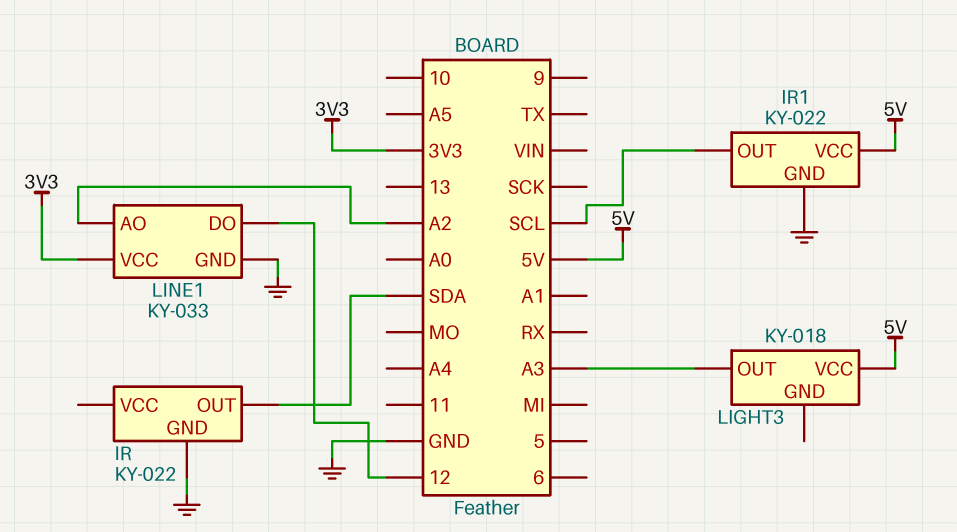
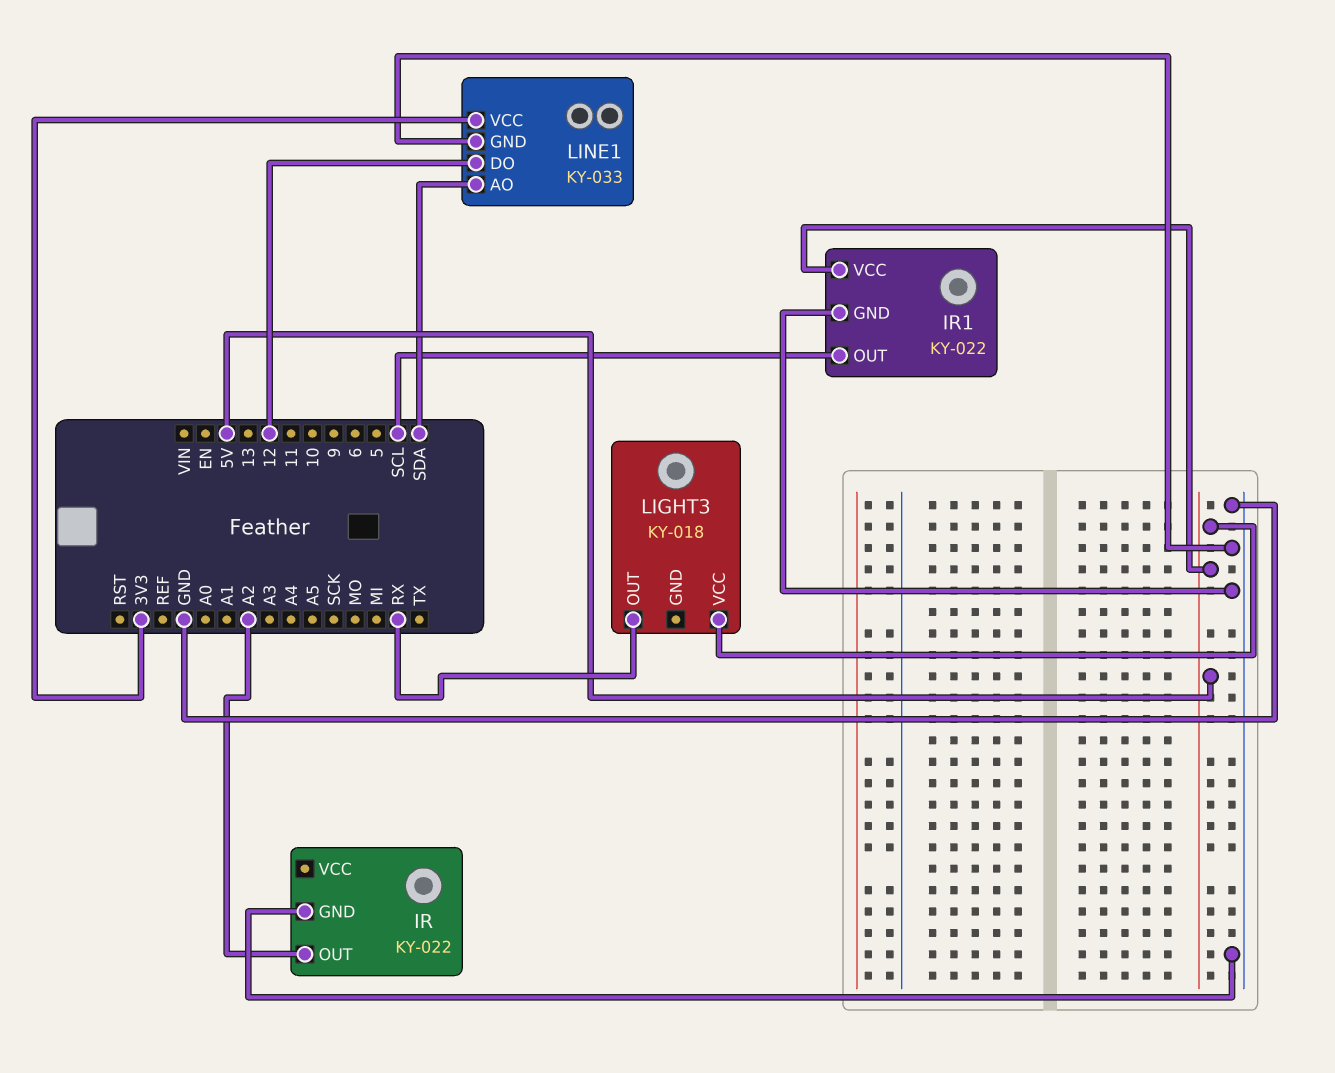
IR pin OUT: SDA -> A2
LIGHT3 pin OUT: A3 -> RX
LINE1 pin AO: A2 -> SDA

